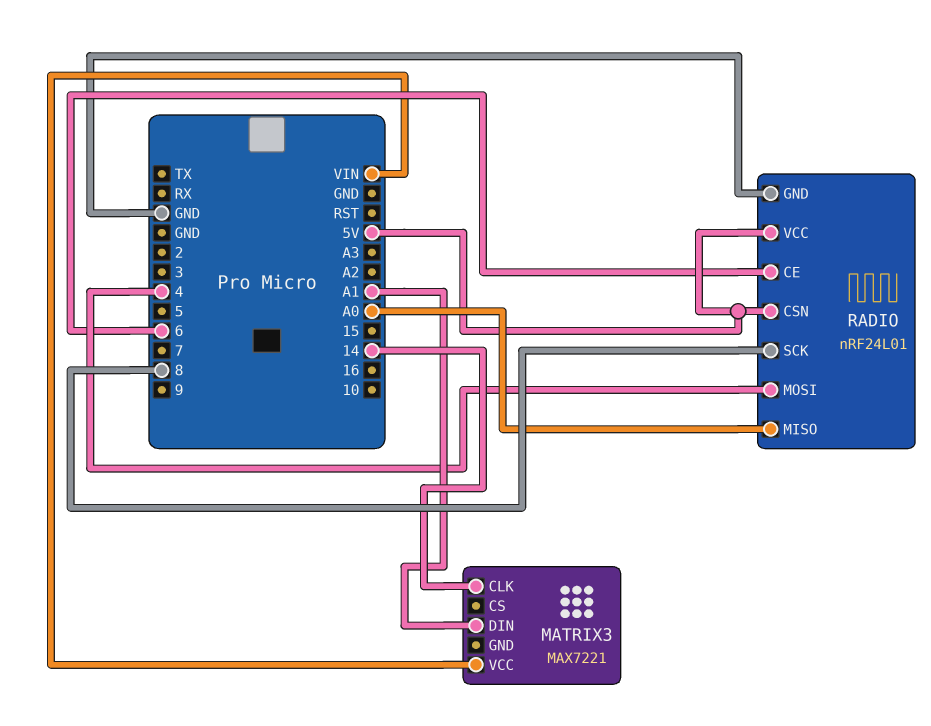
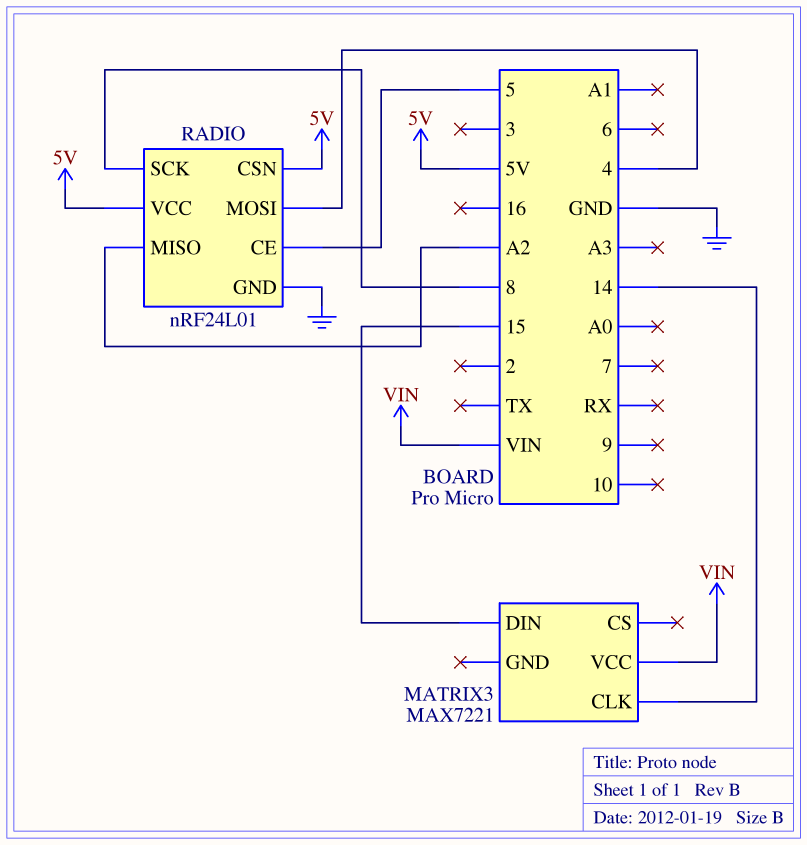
MATRIX3 pin DIN: A1 -> 15
RADIO pin CE: 6 -> 5
RADIO pin MISO: A0 -> A2

